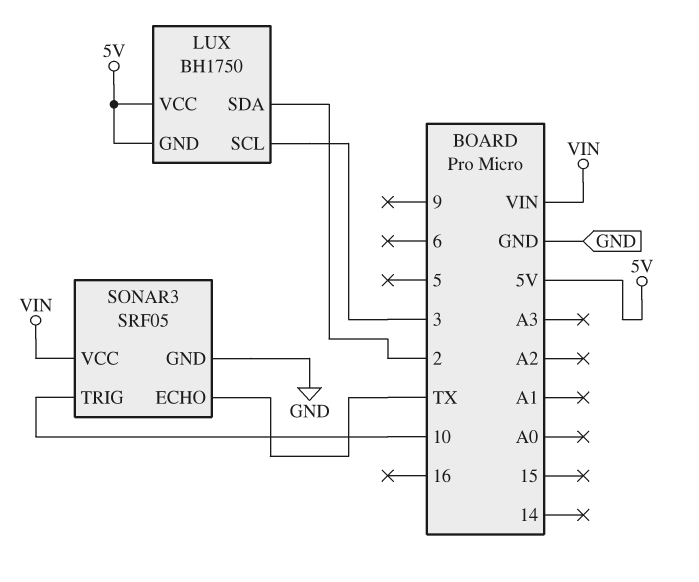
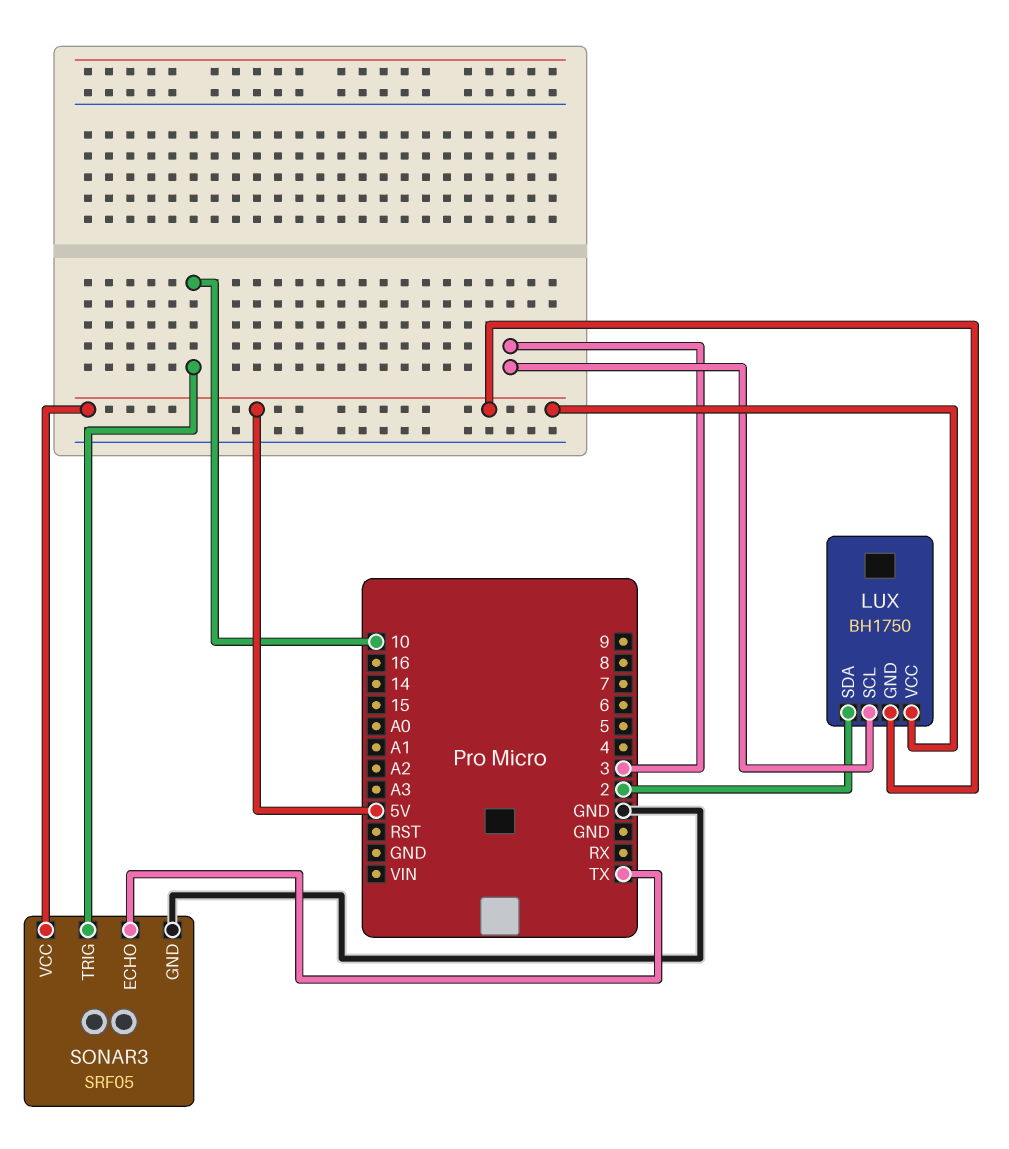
SONAR3 pin VCC: VIN -> 5V

